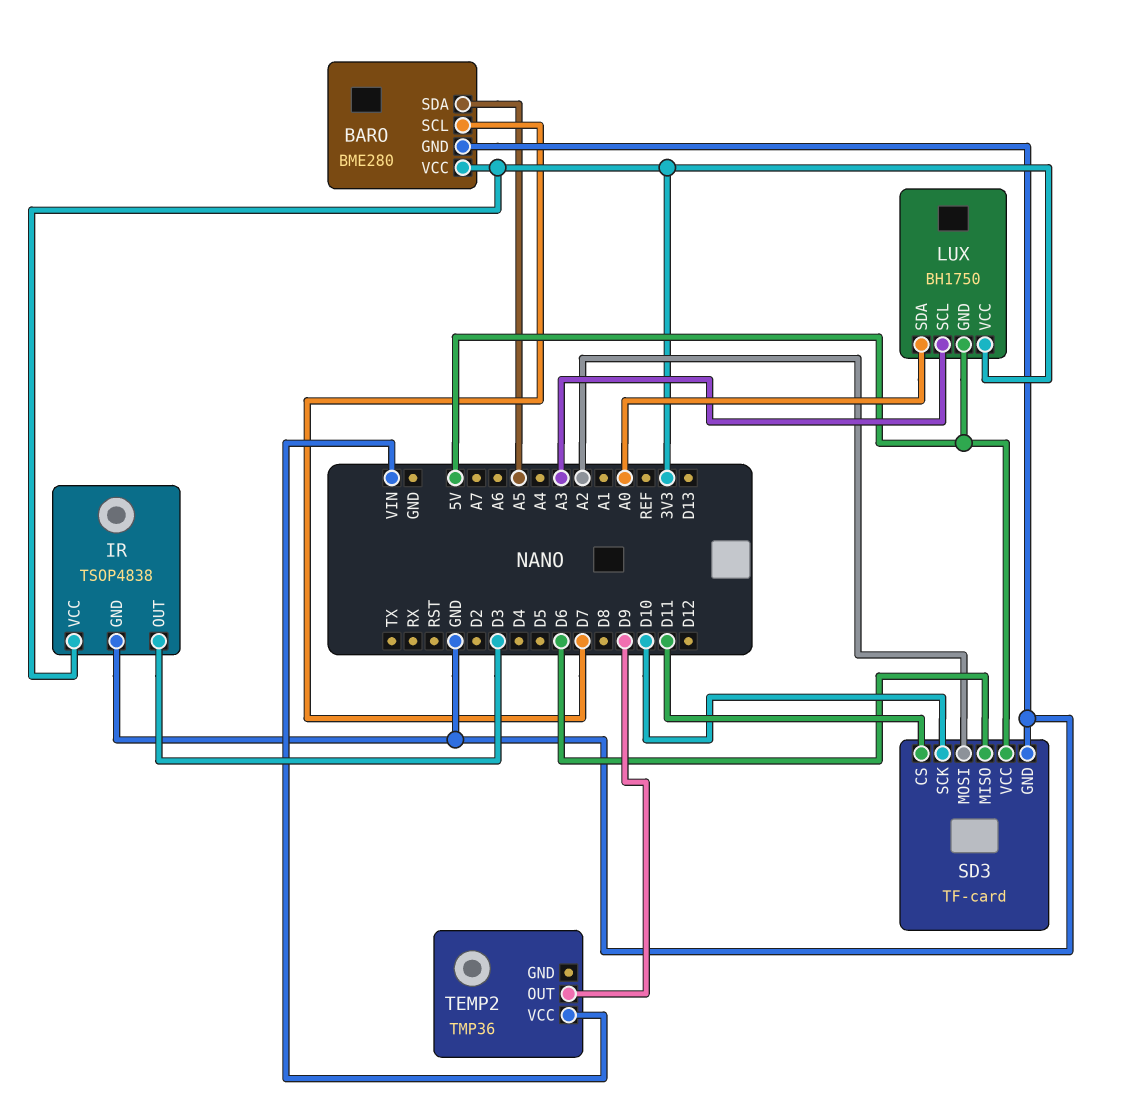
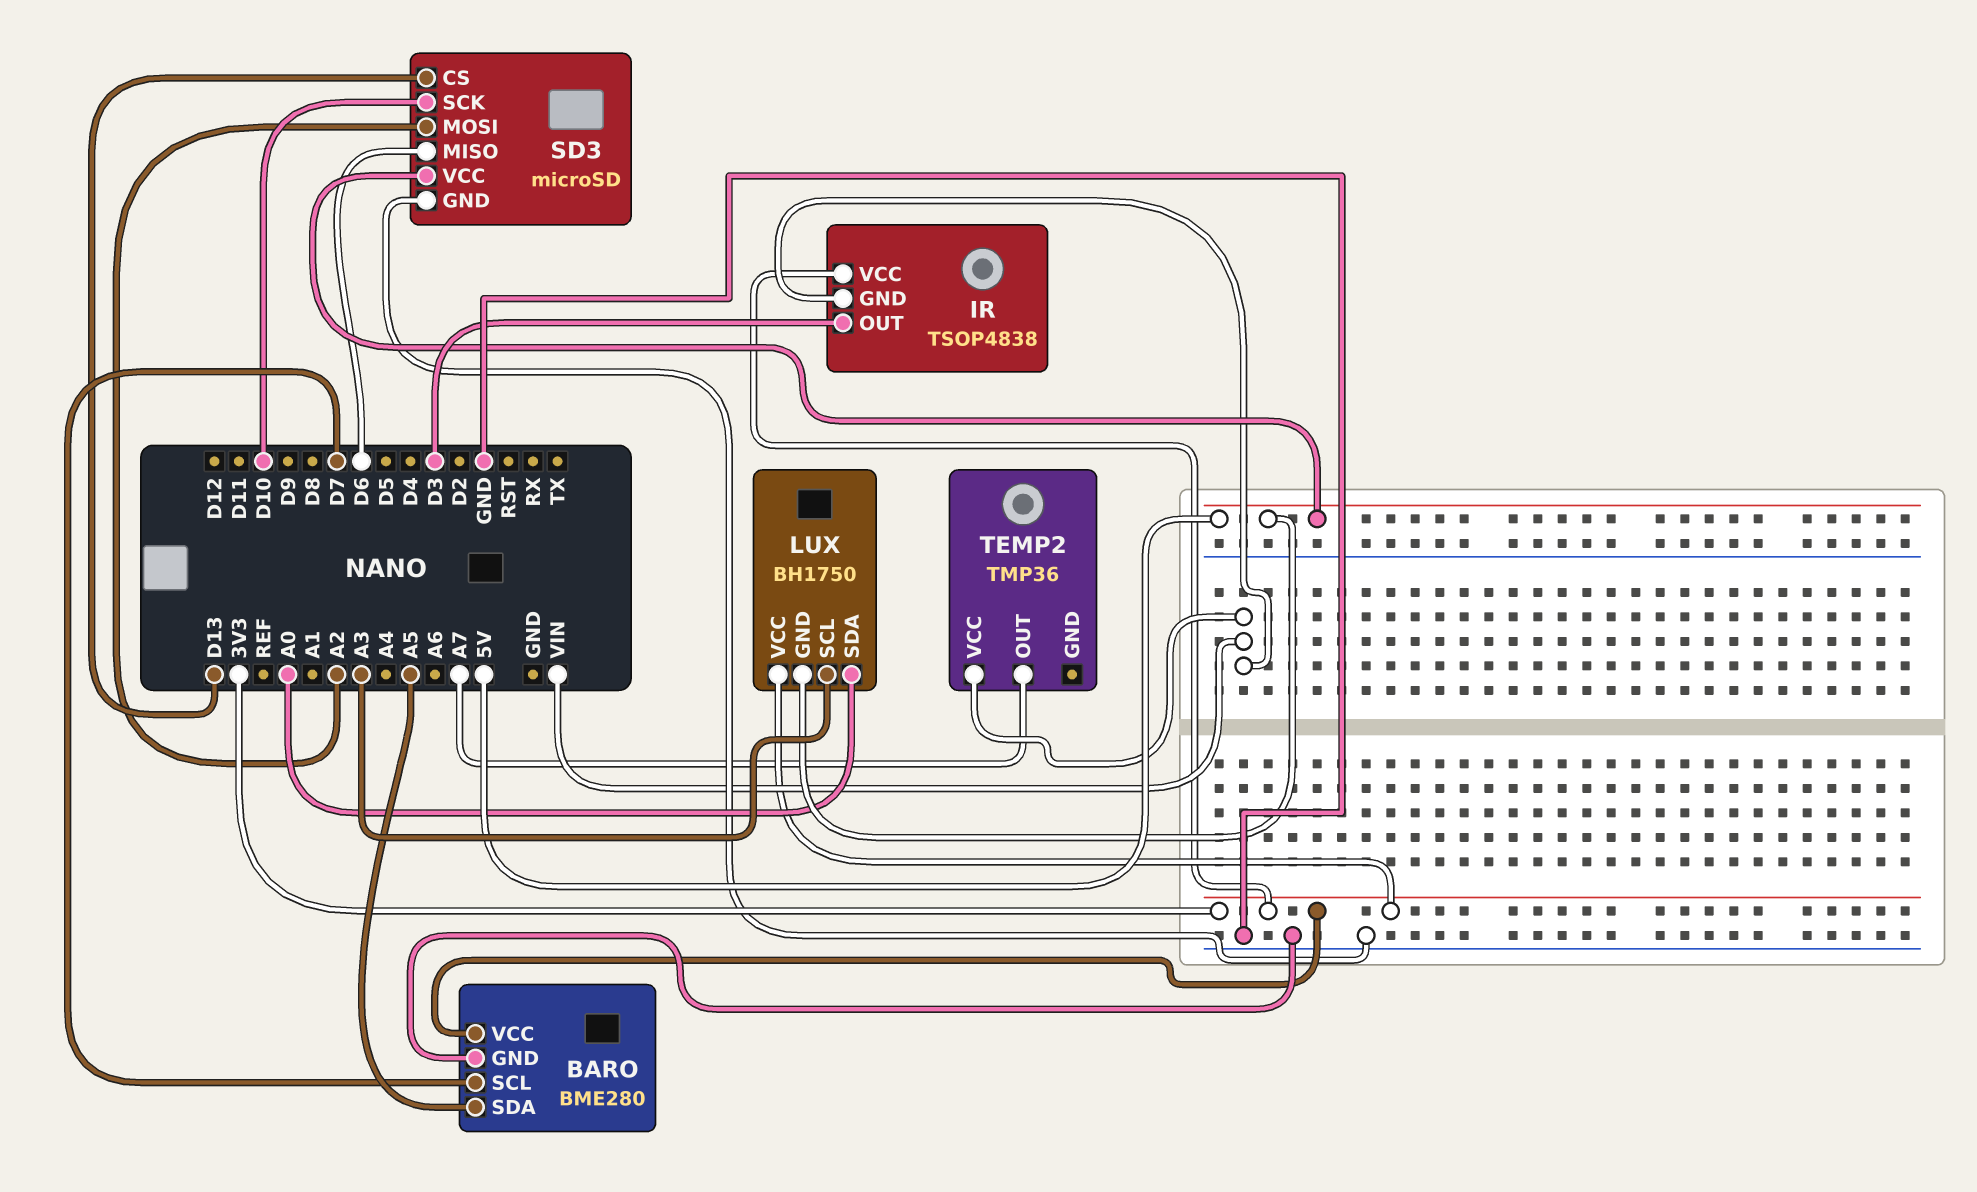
IR pin GND: GND -> VIN
SD3: TF-card -> microSD
SD3 pin CS: D11 -> D13
TEMP2 pin OUT: D9 -> A7

